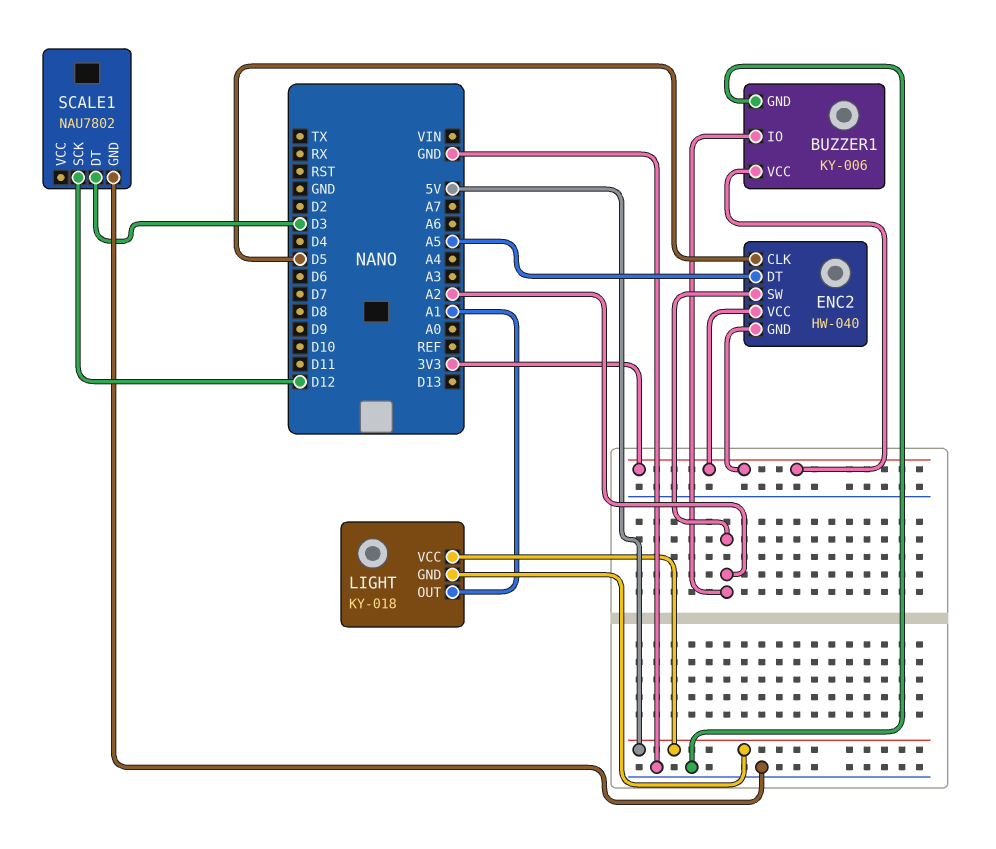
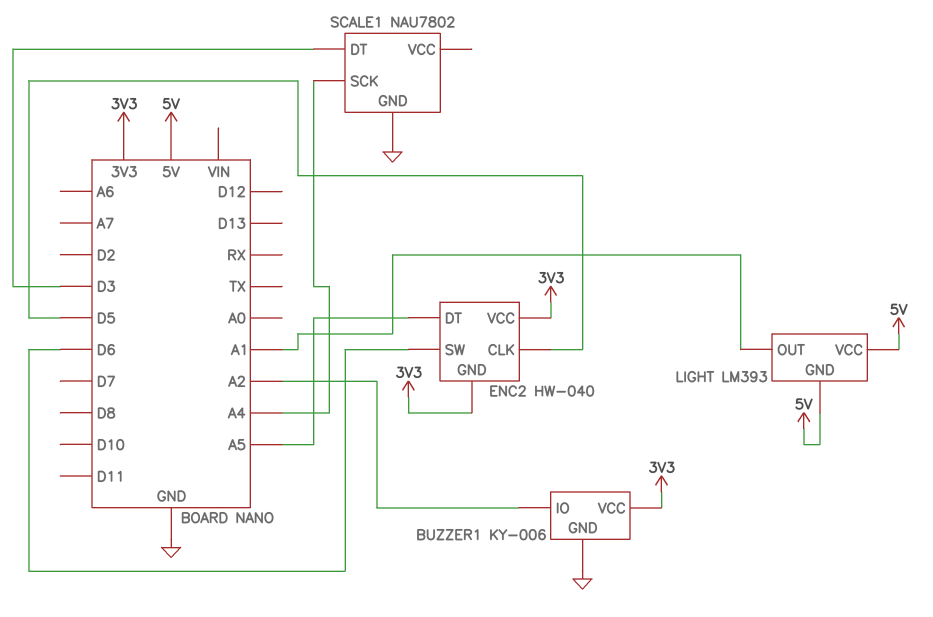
ENC2 pin SW: A2 -> D6
LIGHT: KY-018 -> LM393
SCALE1 pin SCK: D12 -> A4

